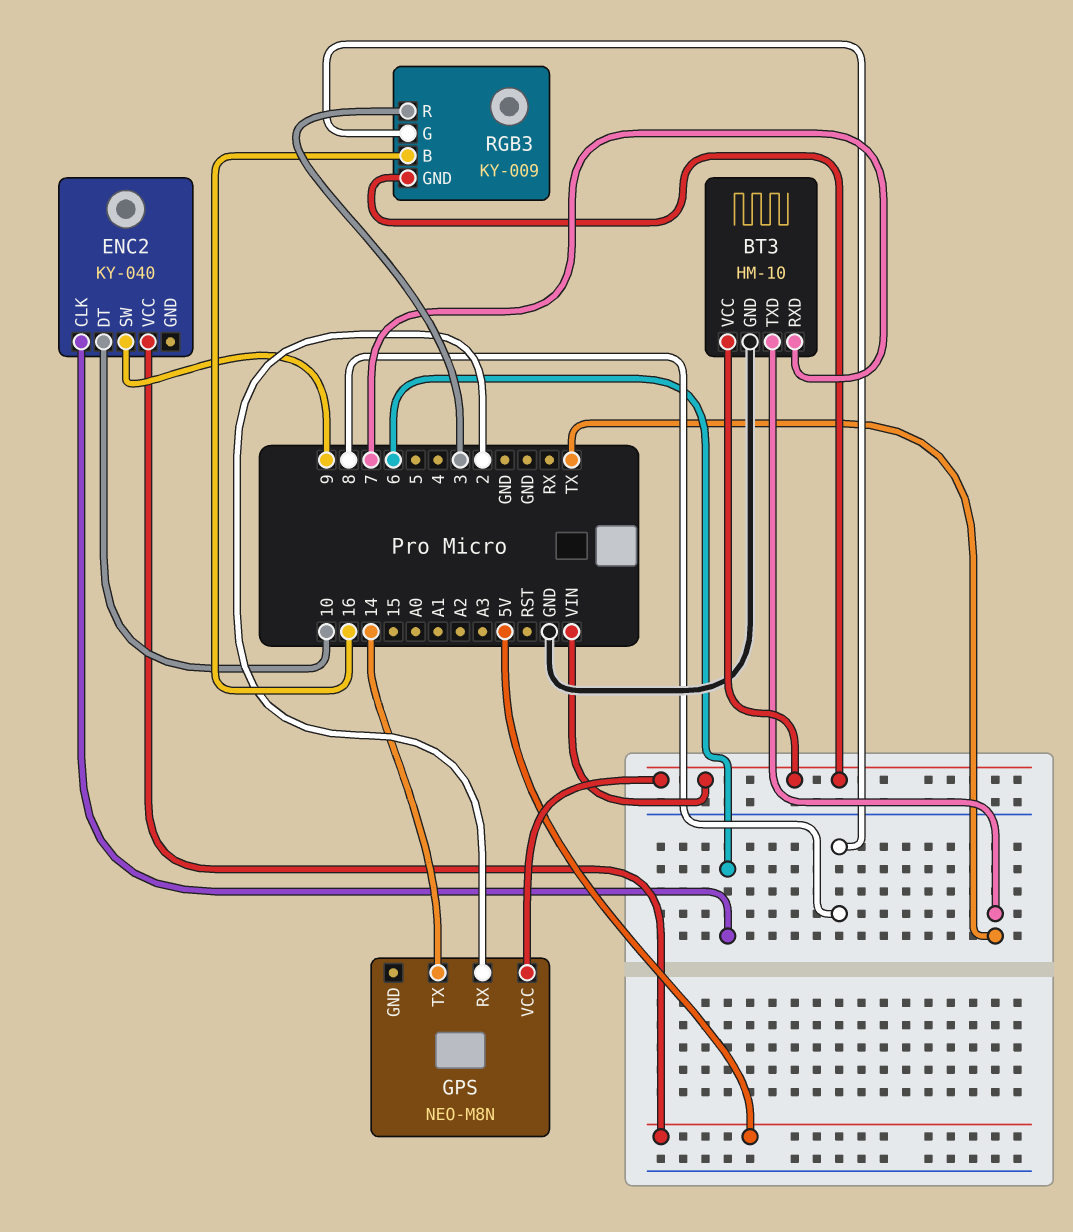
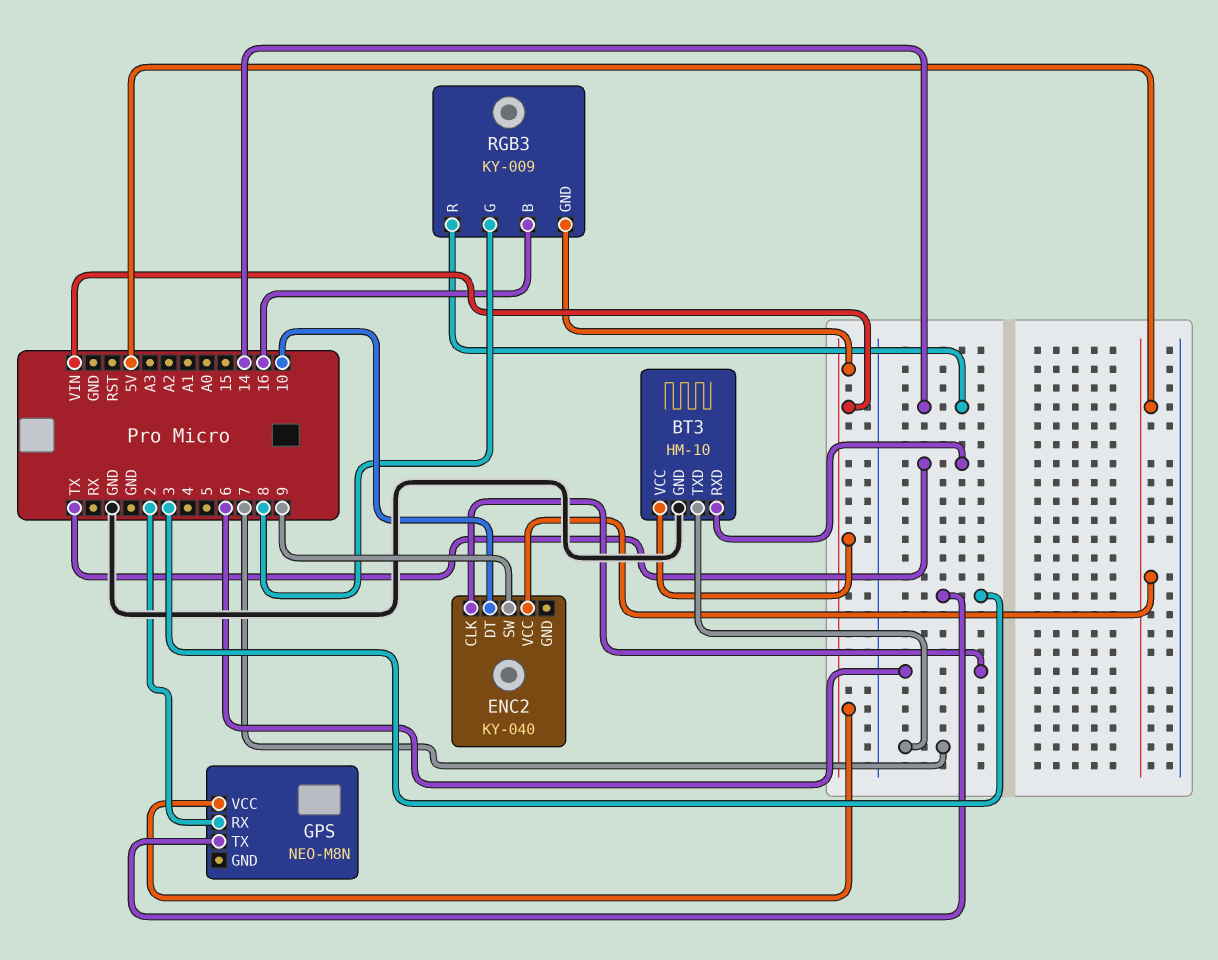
BT3 pin RXD: 7 -> TX
BT3 pin TXD: TX -> 7
GPS pin TX: 14 -> 3
RGB3 pin R: 3 -> 14

